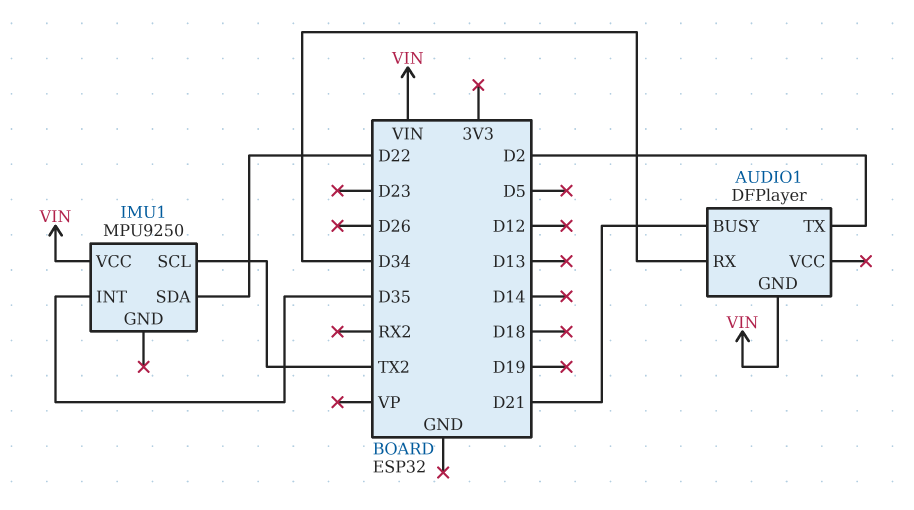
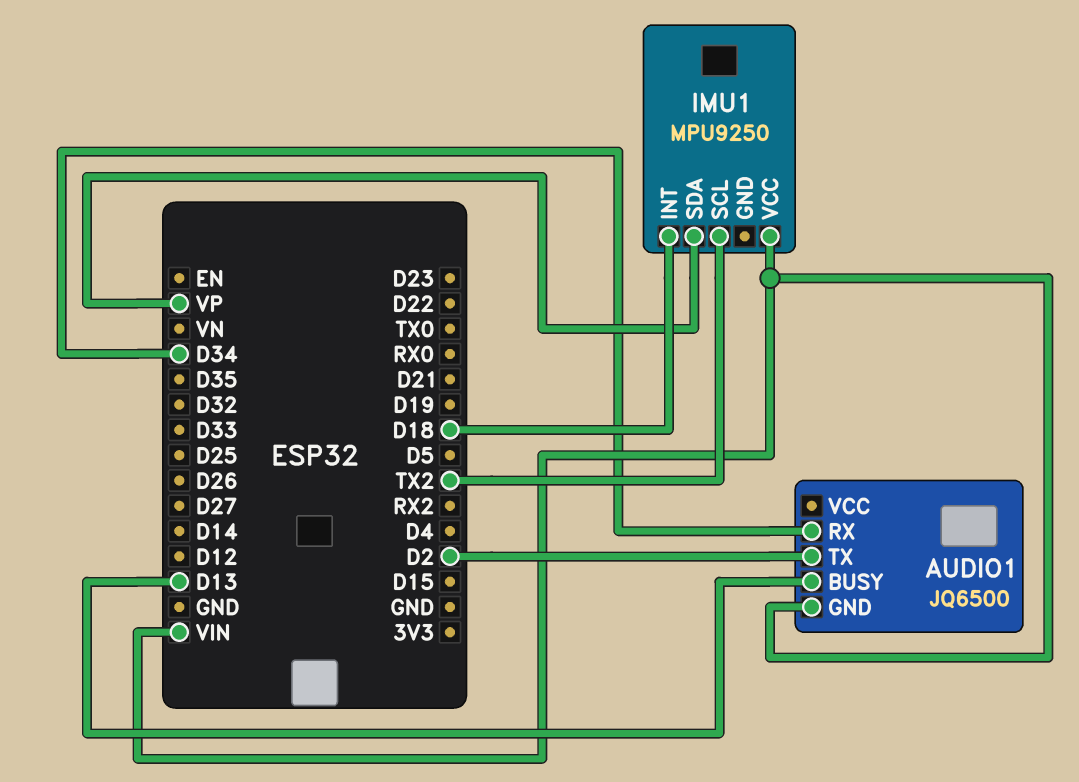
AUDIO1: DFPlayer -> JQ6500
AUDIO1 pin BUSY: D21 -> D13
IMU1 pin INT: D35 -> D18
IMU1 pin SDA: D22 -> VP

